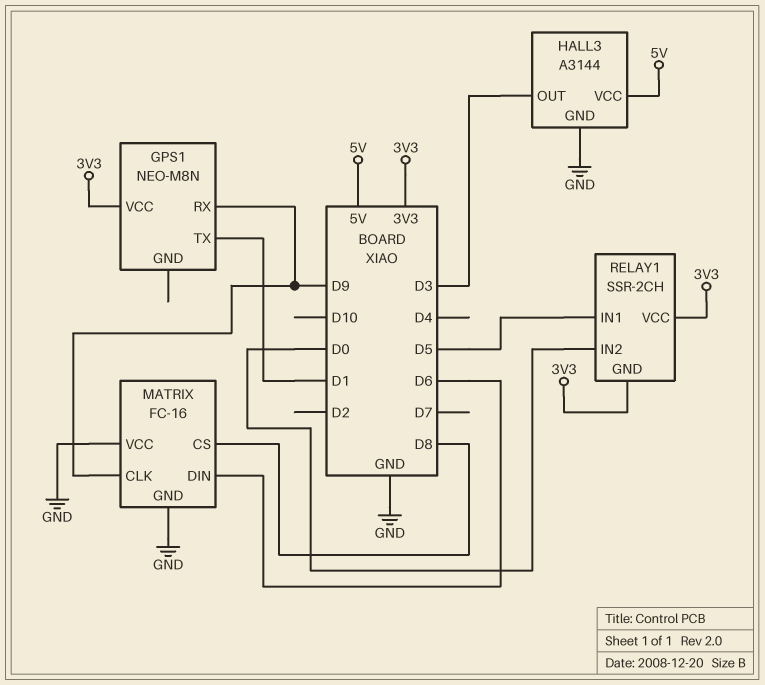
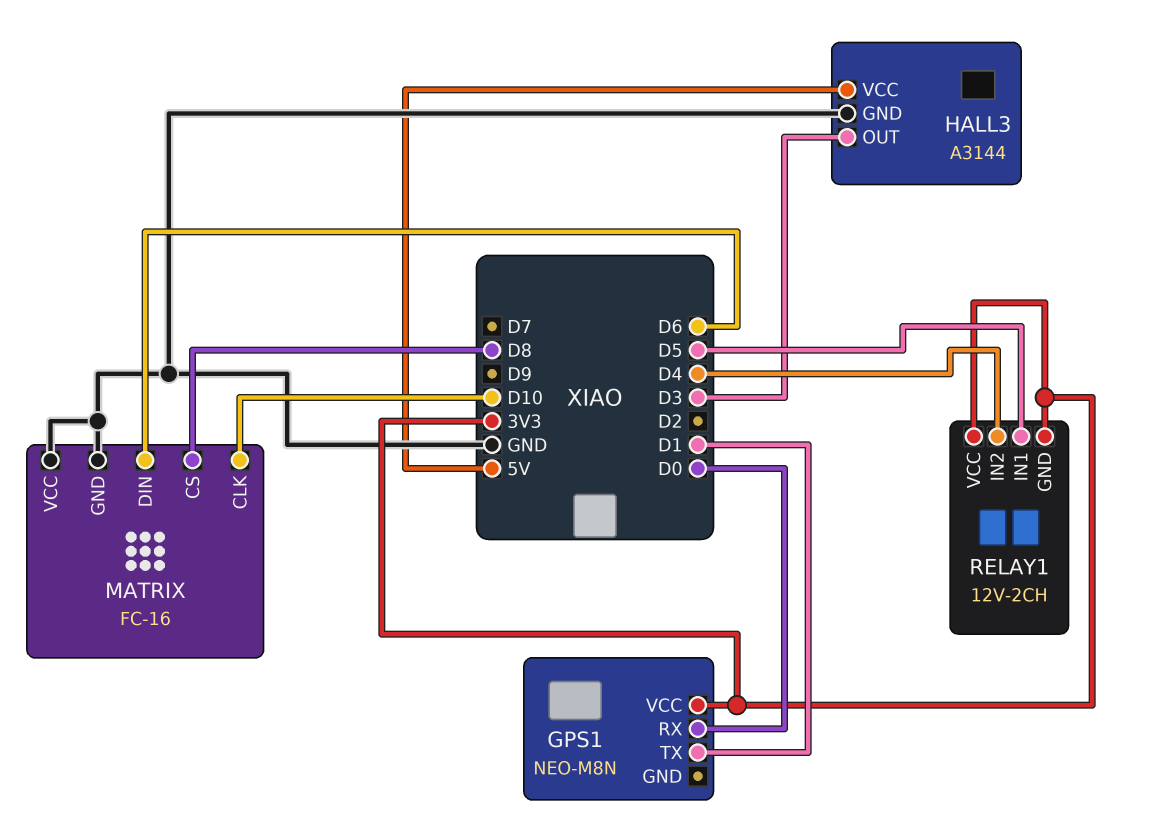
GPS1 pin RX: D9 -> D0
MATRIX pin CLK: D9 -> D10
RELAY1: SSR-2CH -> 12V-2CH
RELAY1 pin IN2: D0 -> D4

